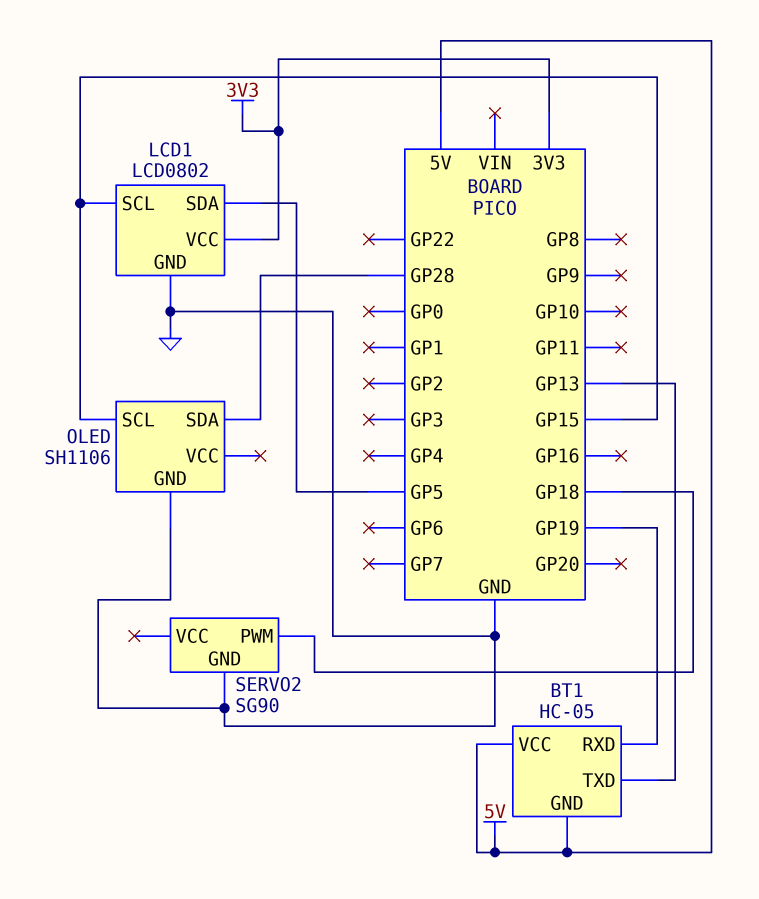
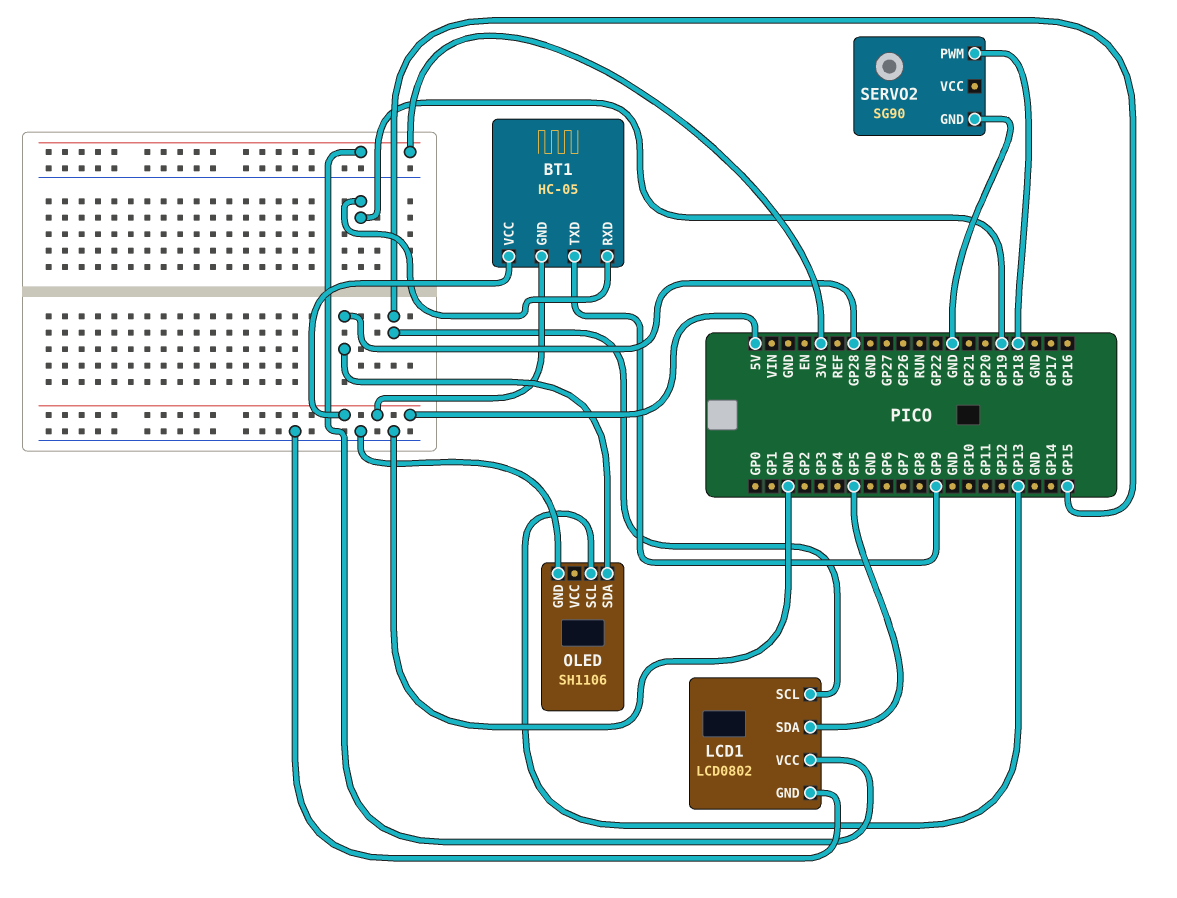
BT1 pin TXD: GP13 -> GP9
OLED pin SCL: GP15 -> GP13

